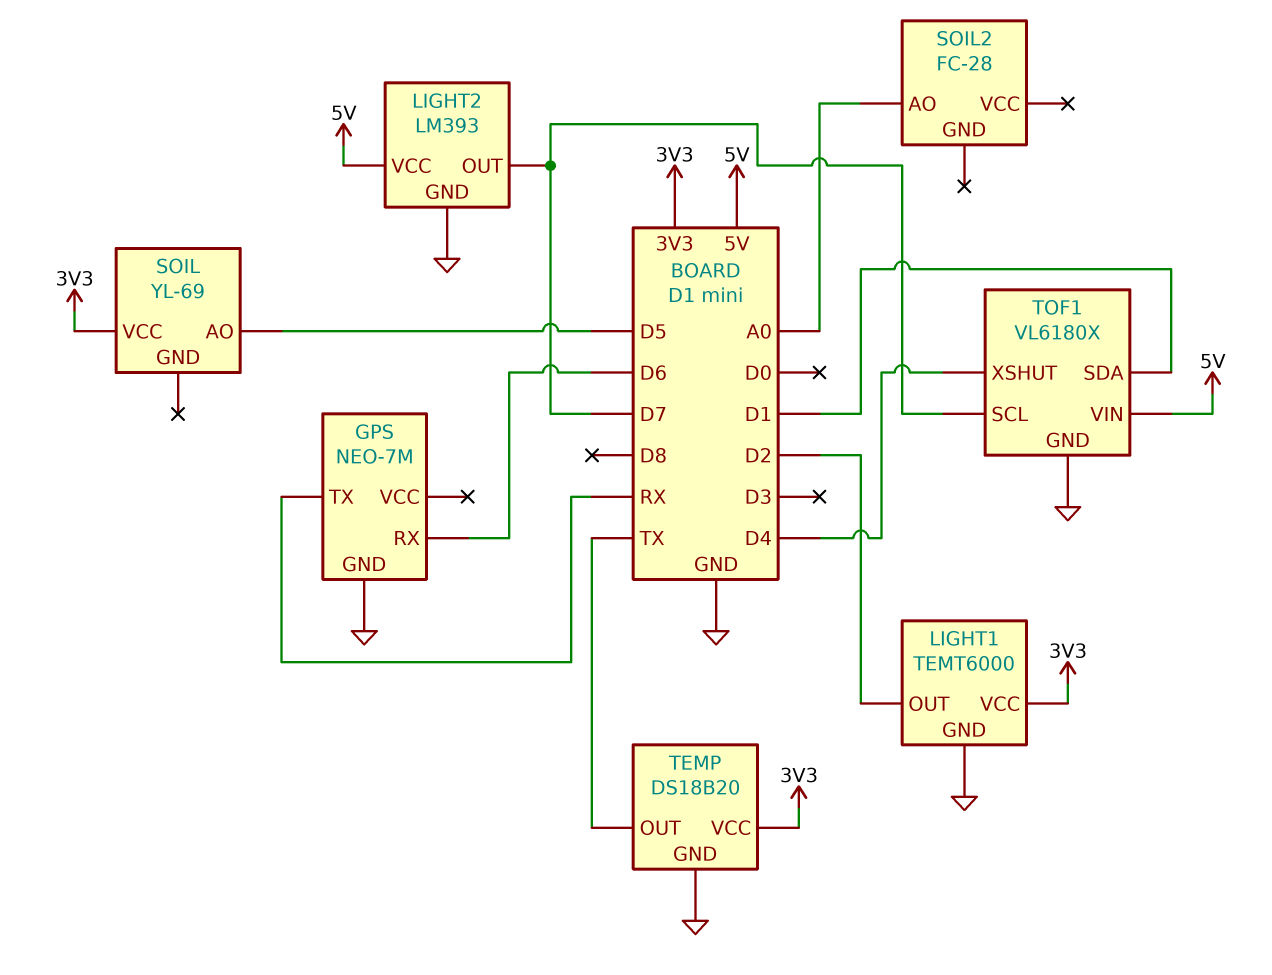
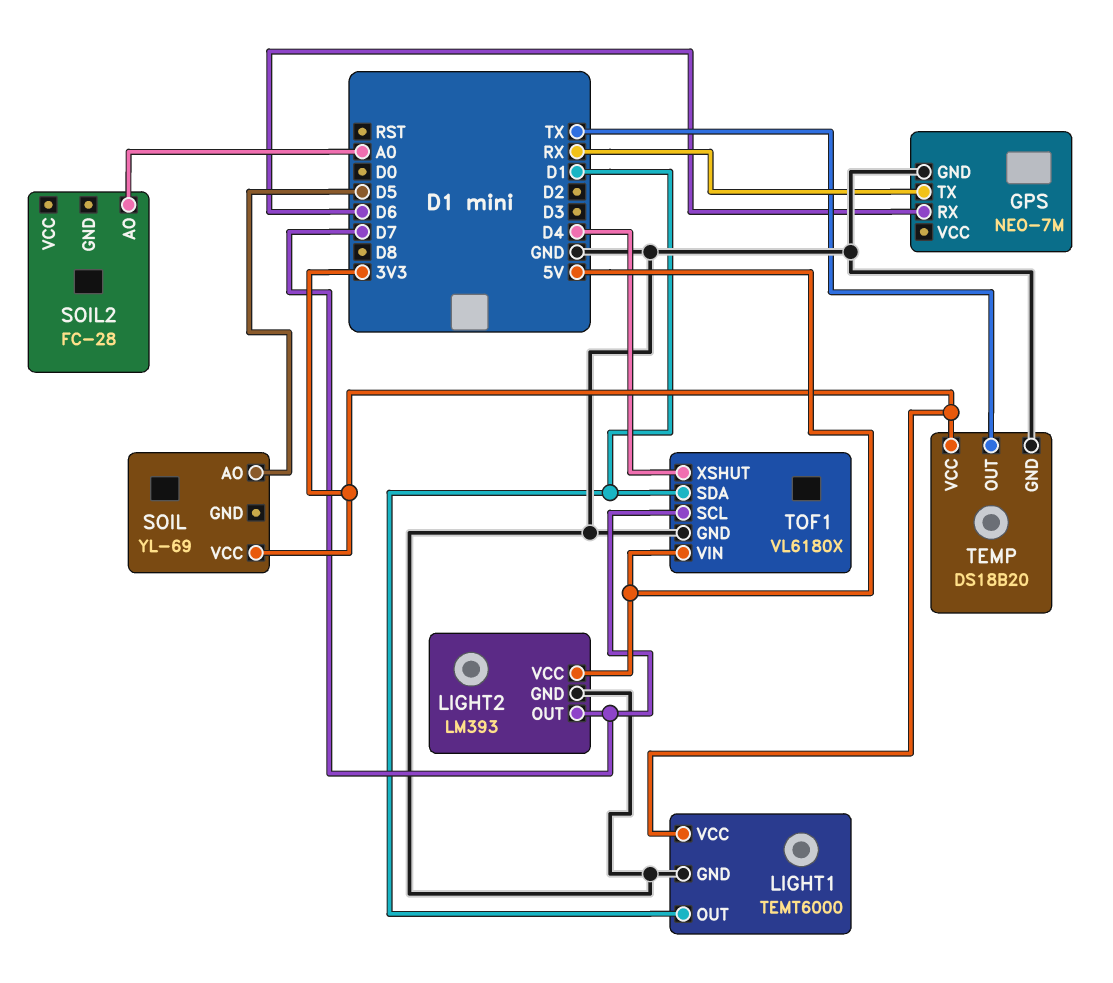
LIGHT1 pin OUT: D2 -> D1

